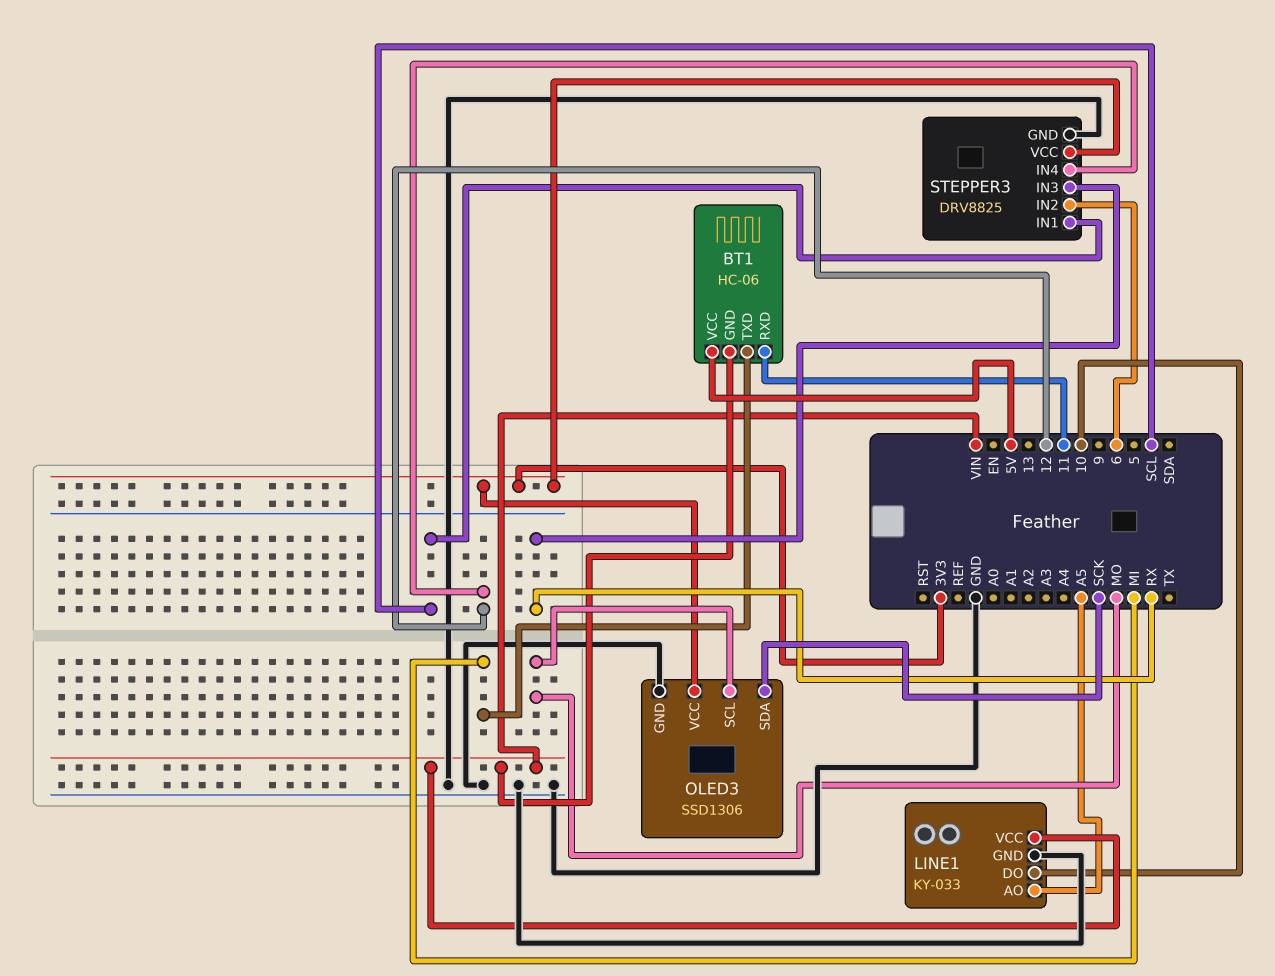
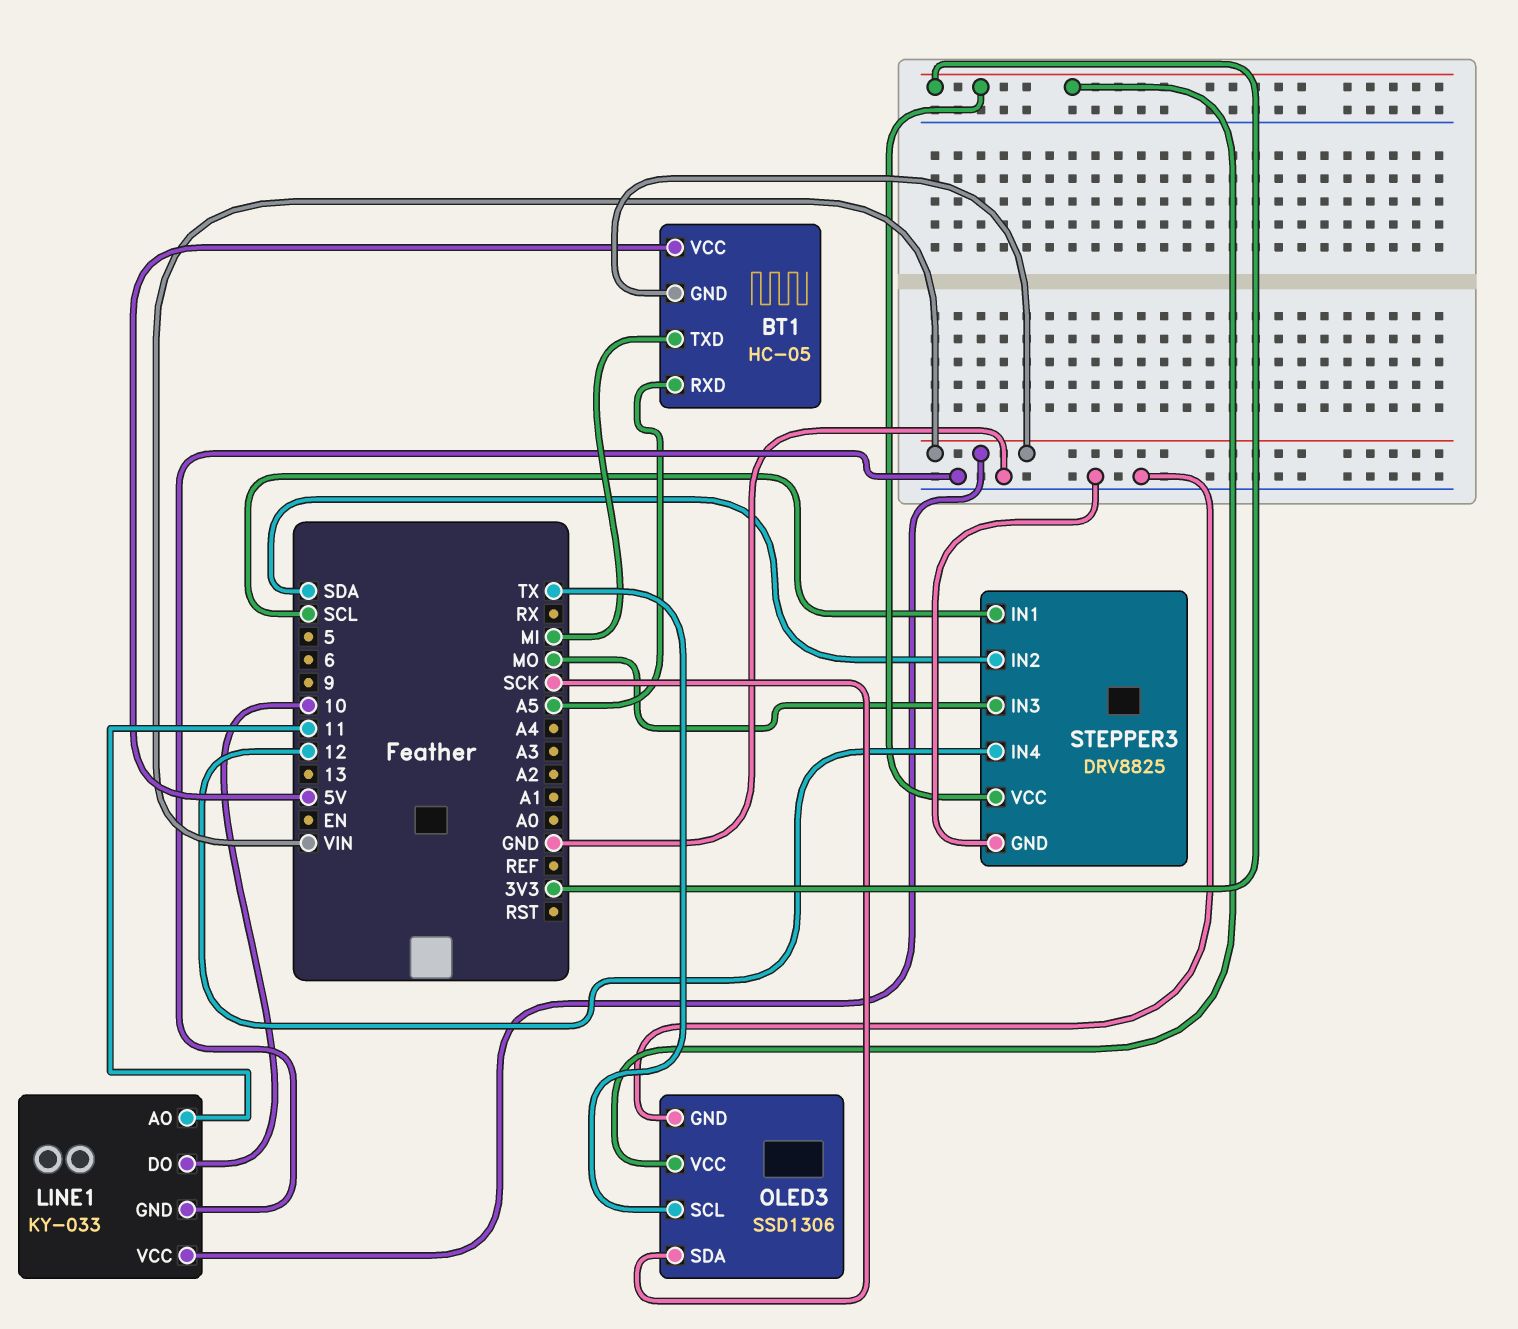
BT1: HC-06 -> HC-05
BT1 pin RXD: 11 -> A5
LINE1 pin AO: A5 -> 11
OLED3 pin SCL: MO -> TX
STEPPER3 pin IN2: 6 -> SDA
STEPPER3 pin IN3: RX -> MO

